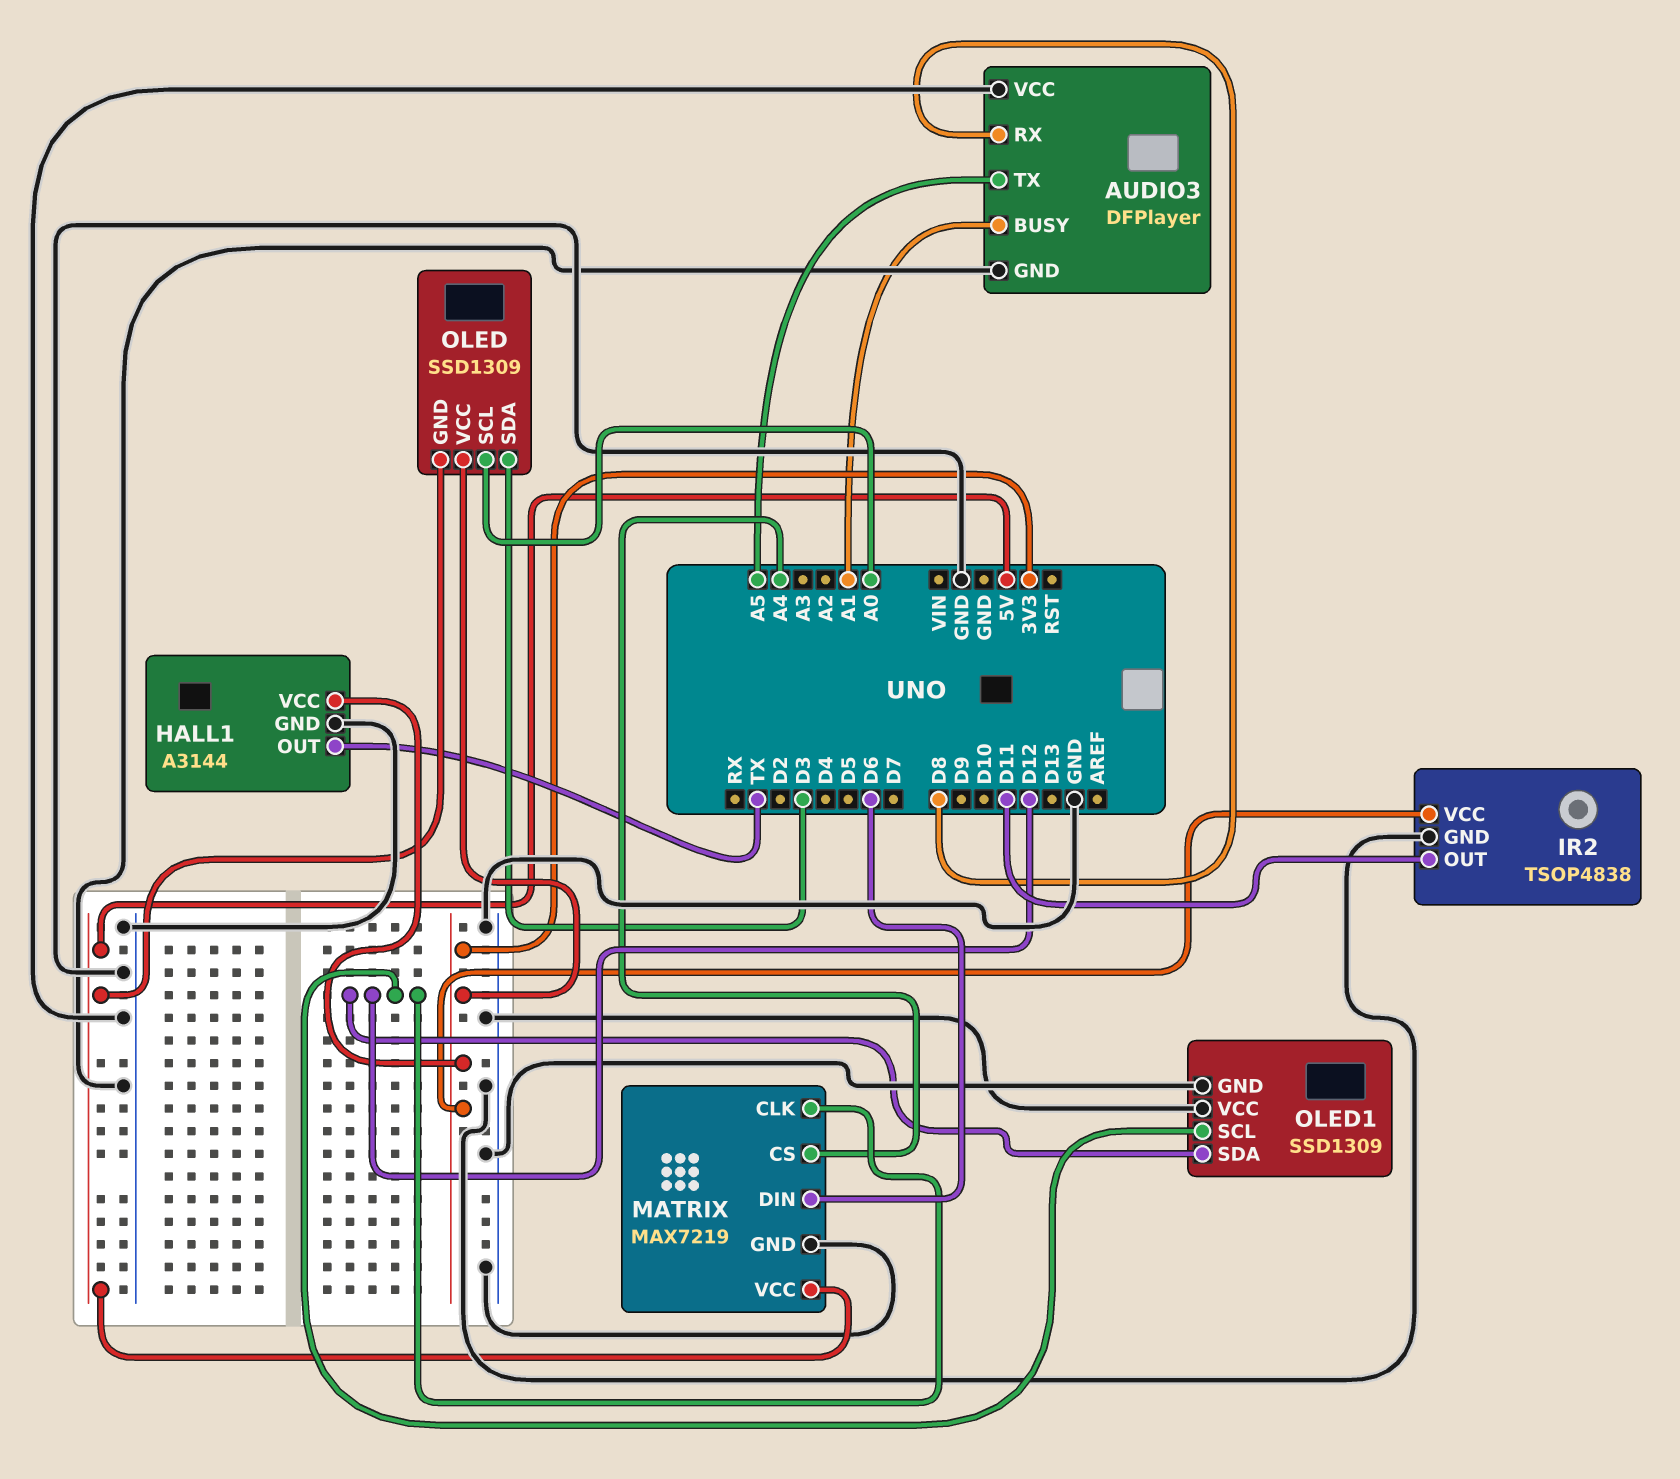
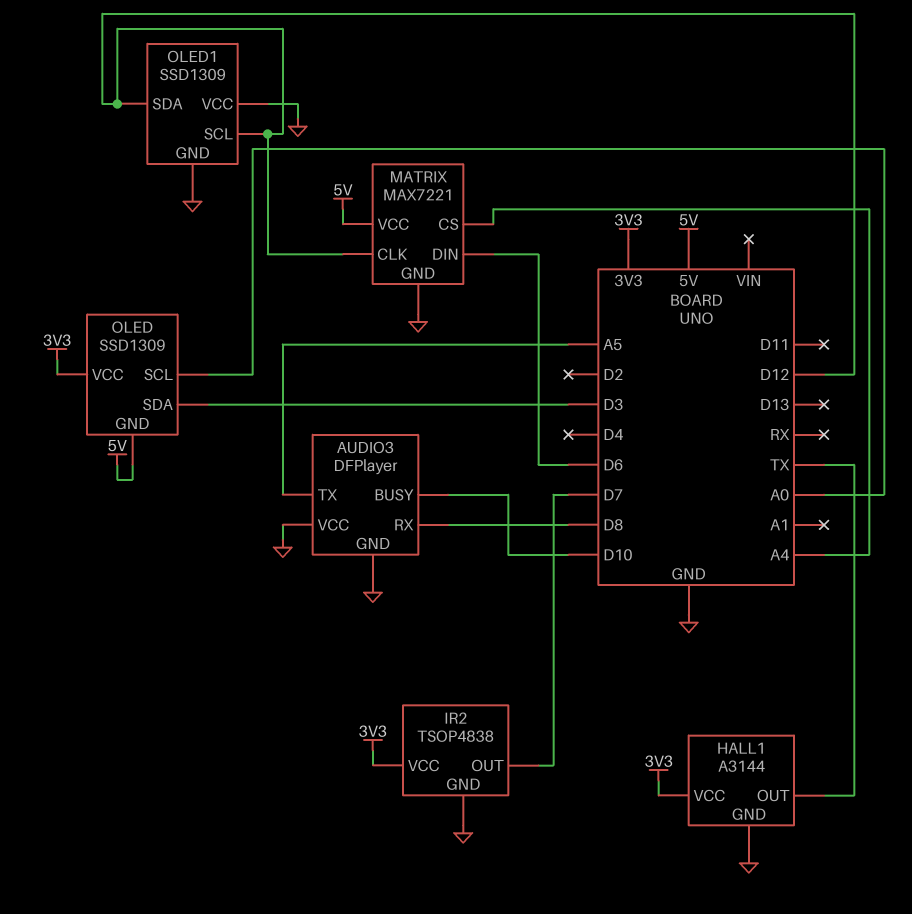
AUDIO3 pin BUSY: A1 -> D10
IR2 pin OUT: D11 -> D7
MATRIX: MAX7219 -> MAX7221

